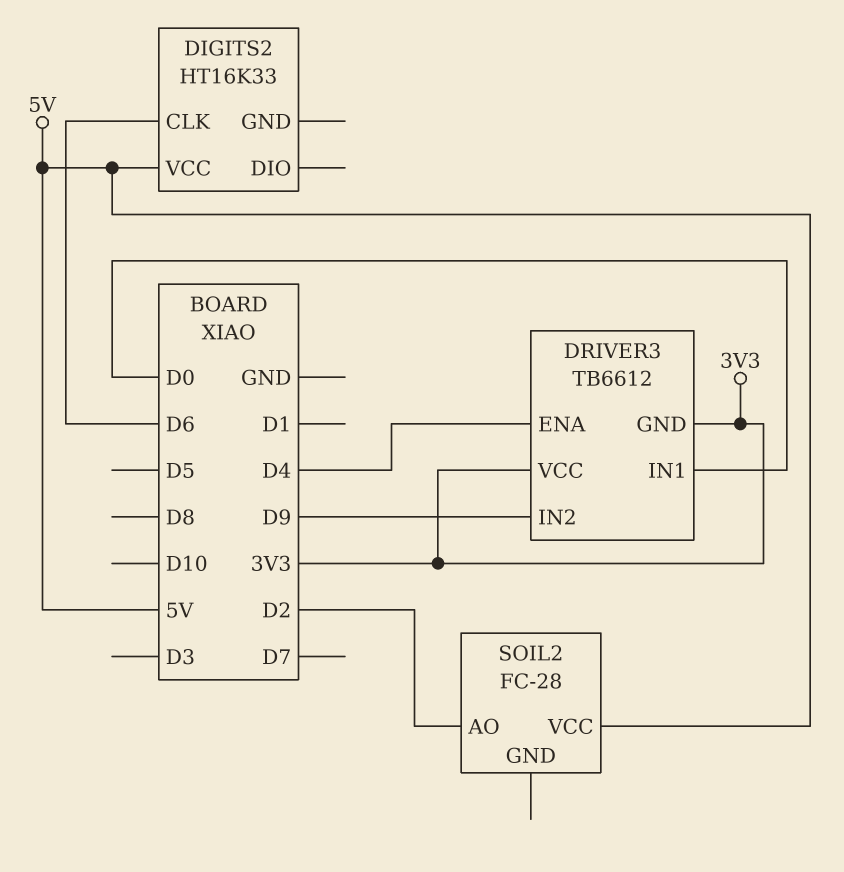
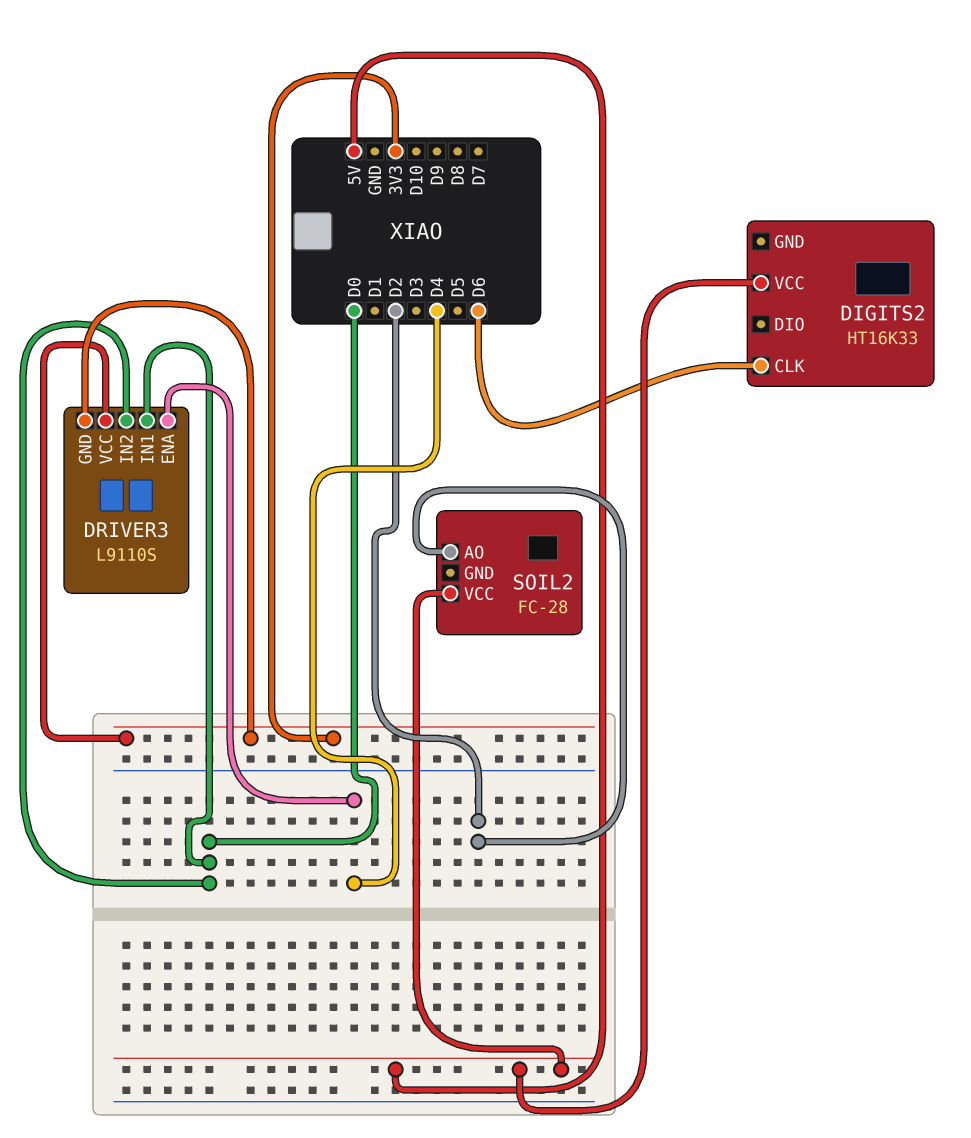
DRIVER3: TB6612 -> L9110S
DRIVER3 pin IN2: D9 -> D0

